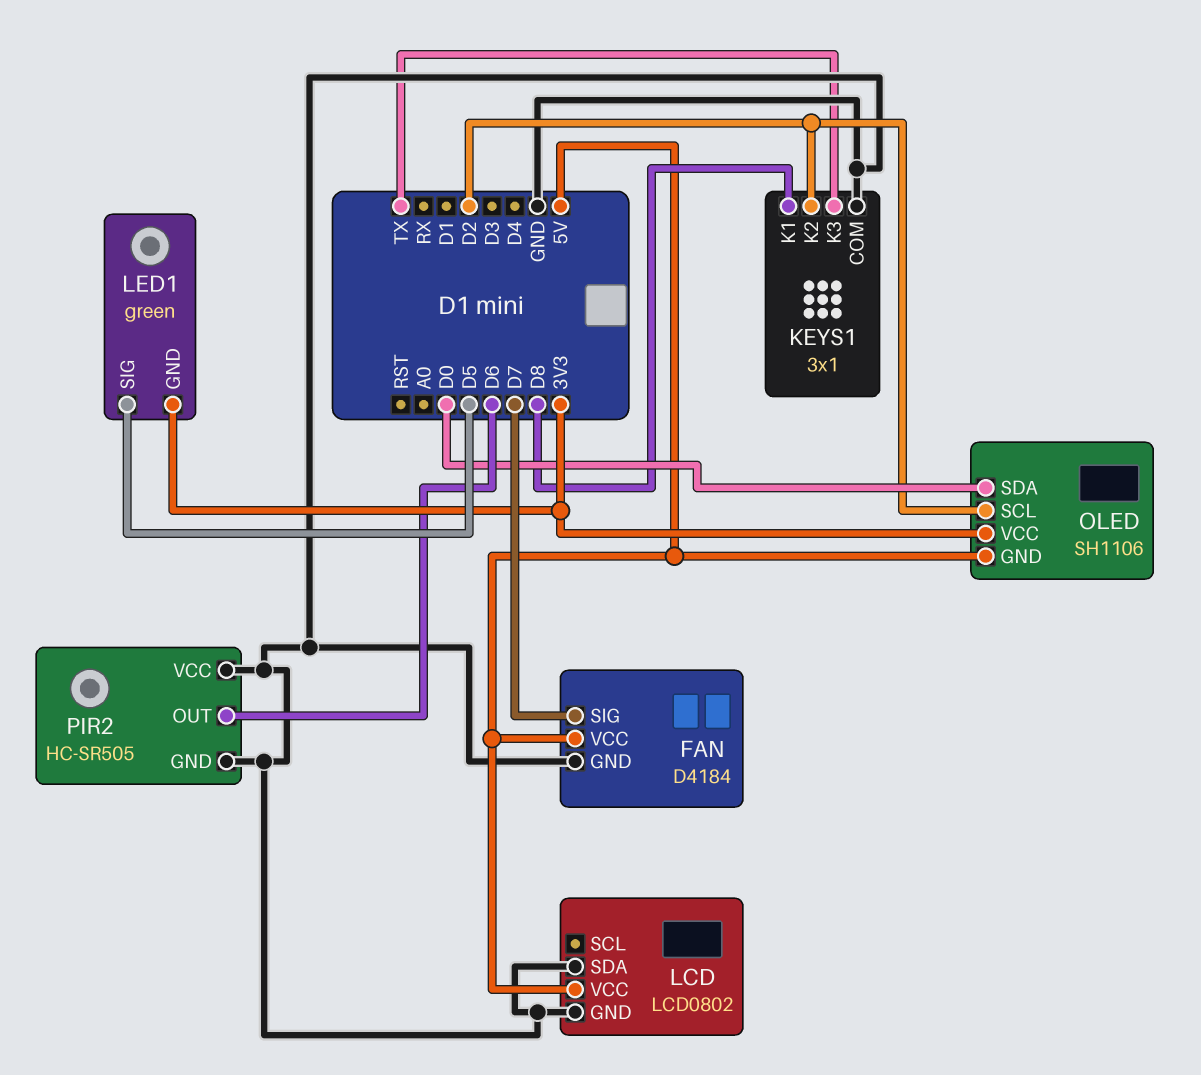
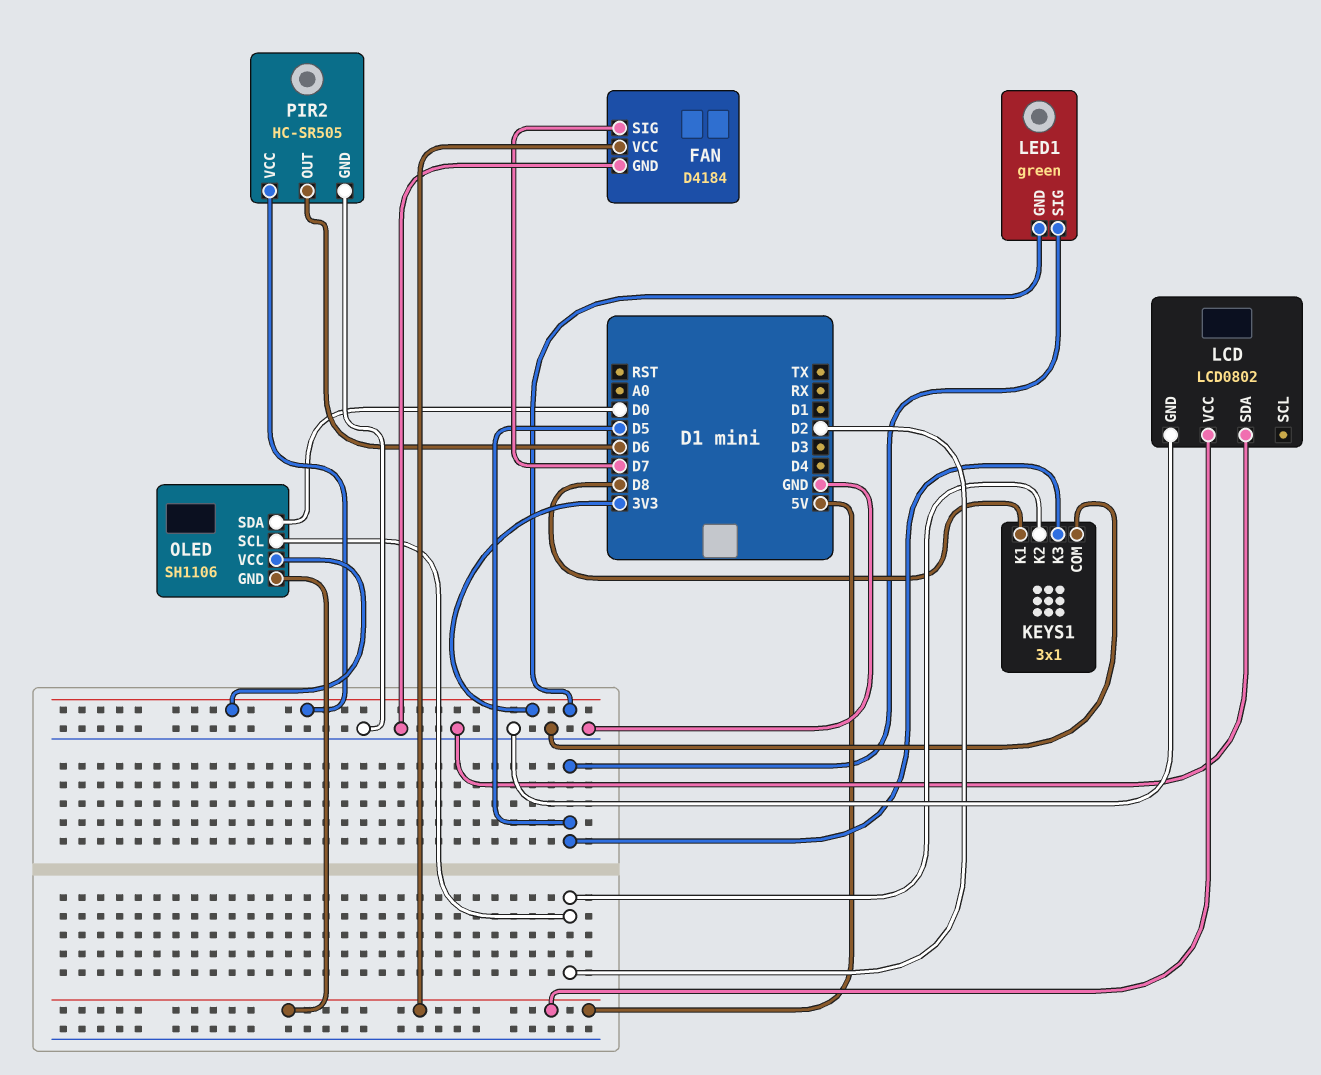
KEYS1 pin K3: TX -> D5
PIR2 pin VCC: GND -> 3V3

